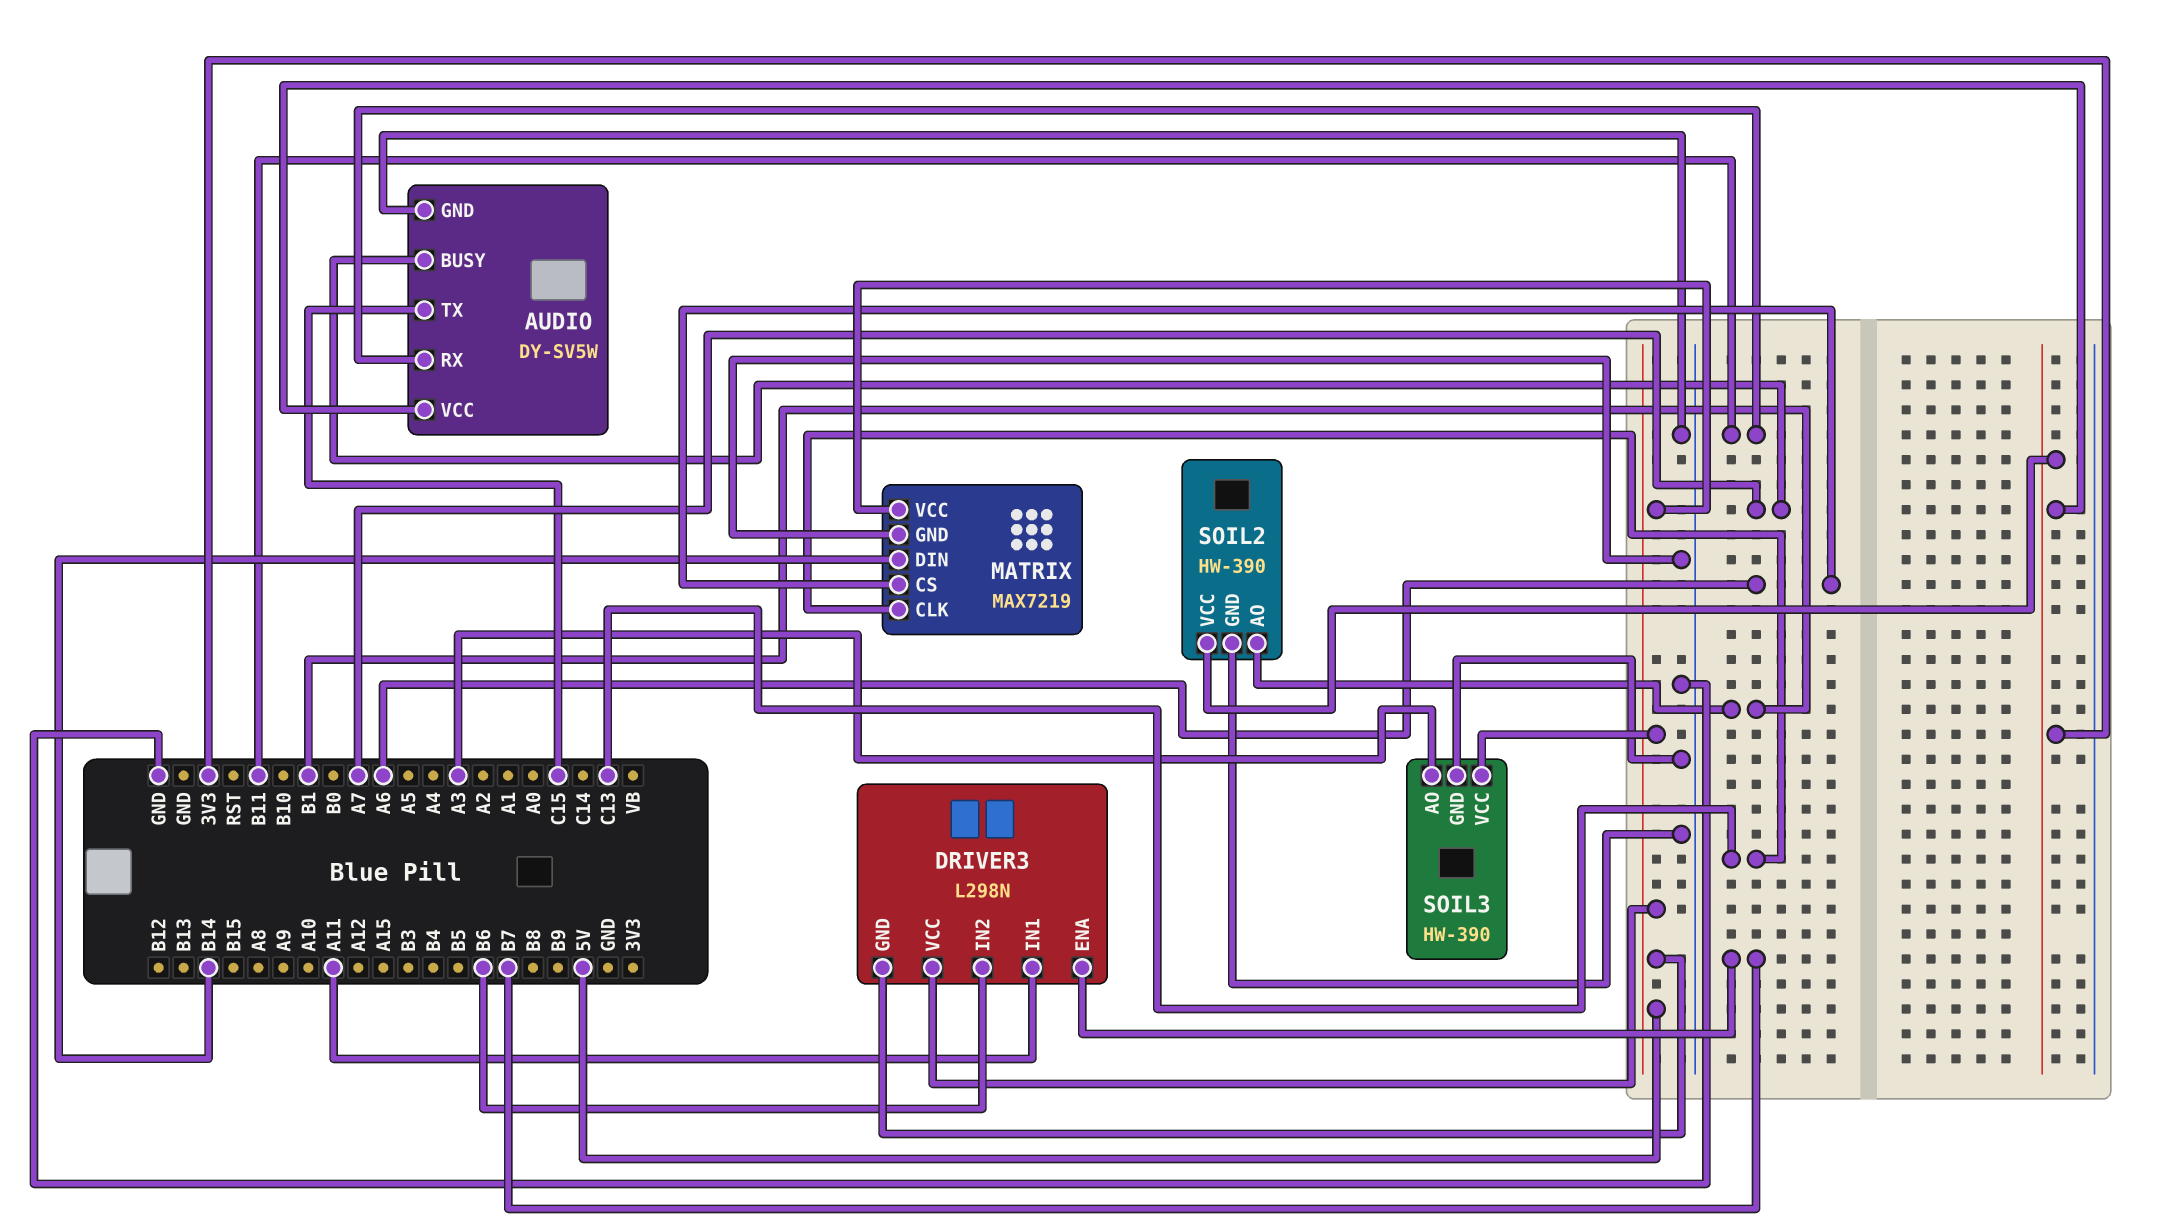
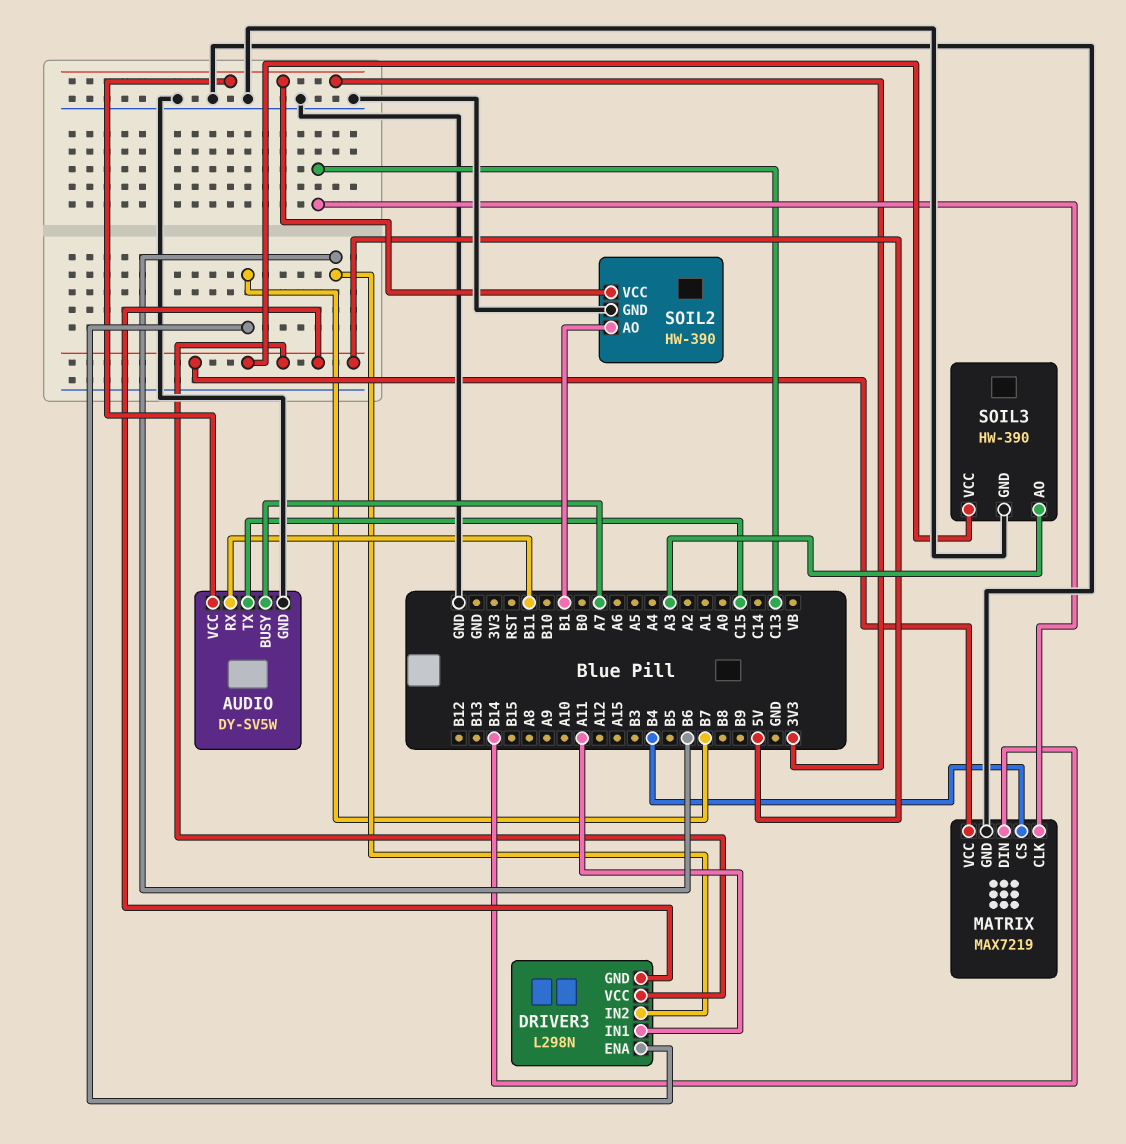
MATRIX pin CS: A6 -> B4

